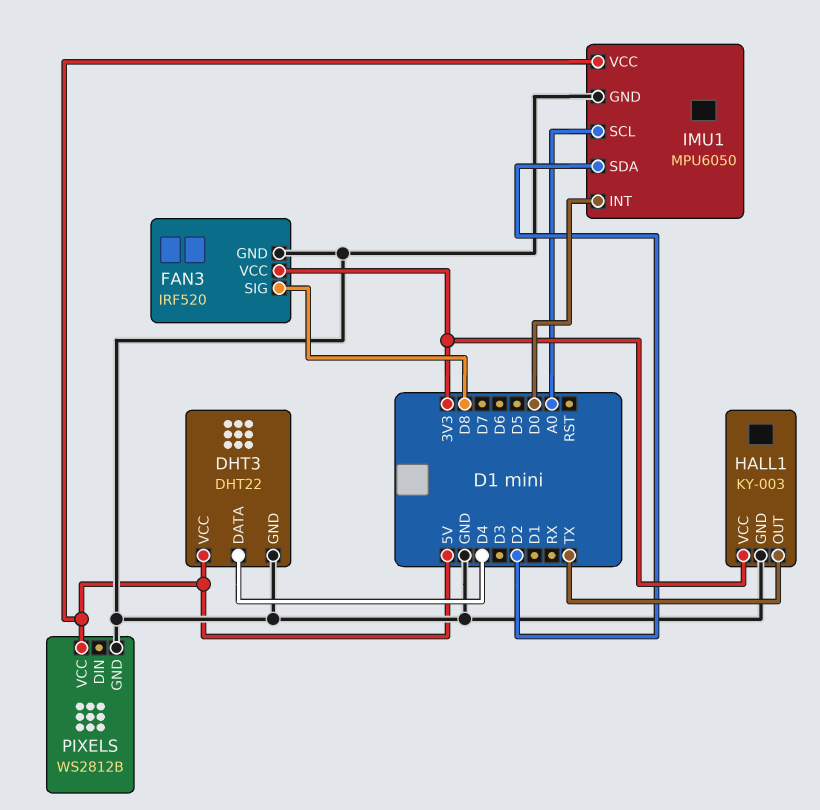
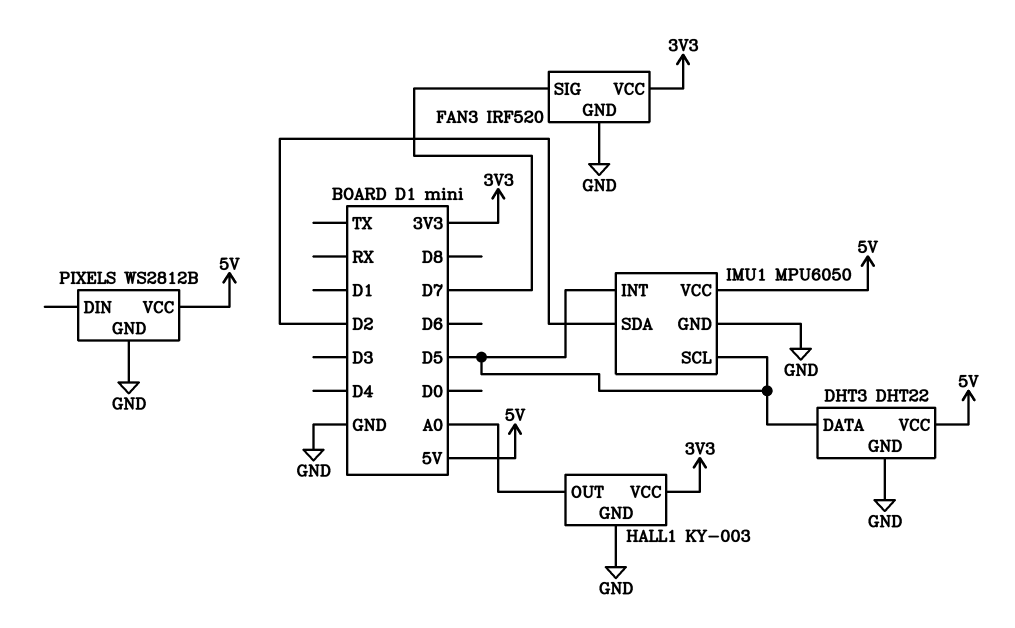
DHT3 pin DATA: D4 -> D5
FAN3 pin SIG: D8 -> D7
HALL1 pin OUT: TX -> A0
IMU1 pin INT: D0 -> D5
IMU1 pin SCL: A0 -> D5

